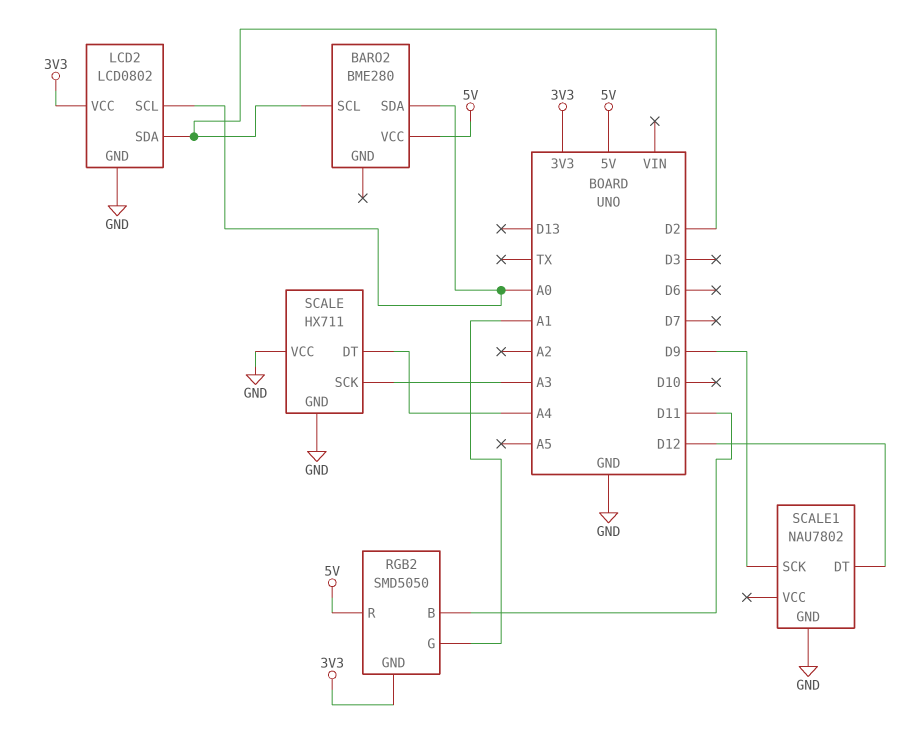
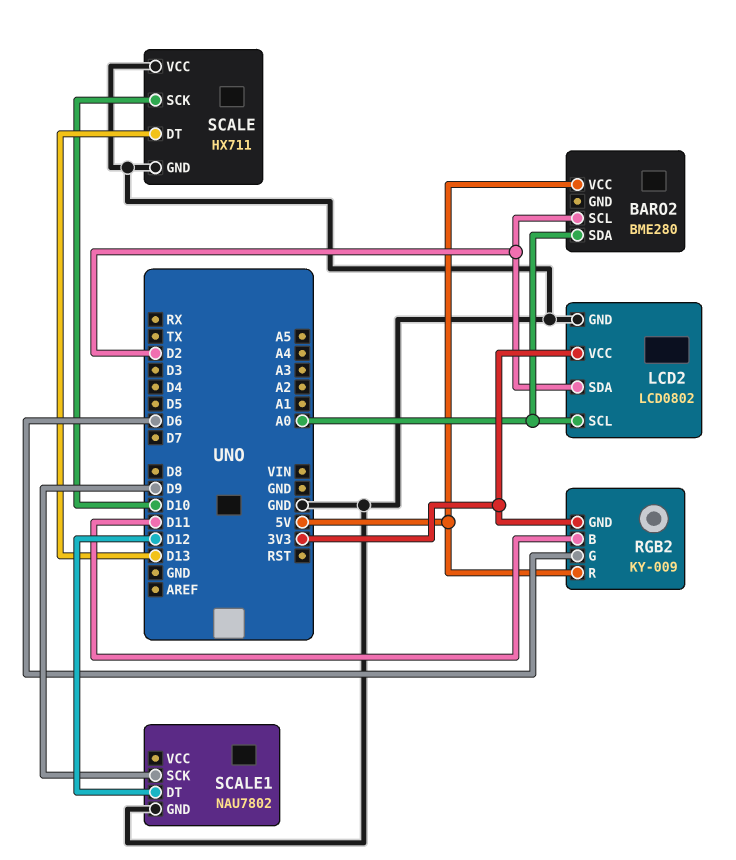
RGB2: SMD5050 -> KY-009
RGB2 pin G: A1 -> D6
SCALE pin DT: A4 -> D13
SCALE pin SCK: A3 -> D10

